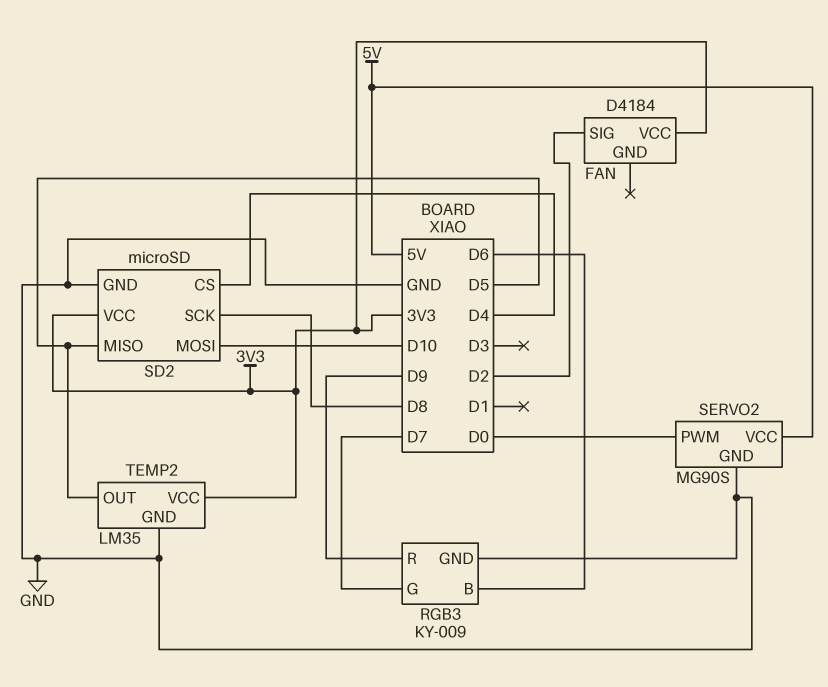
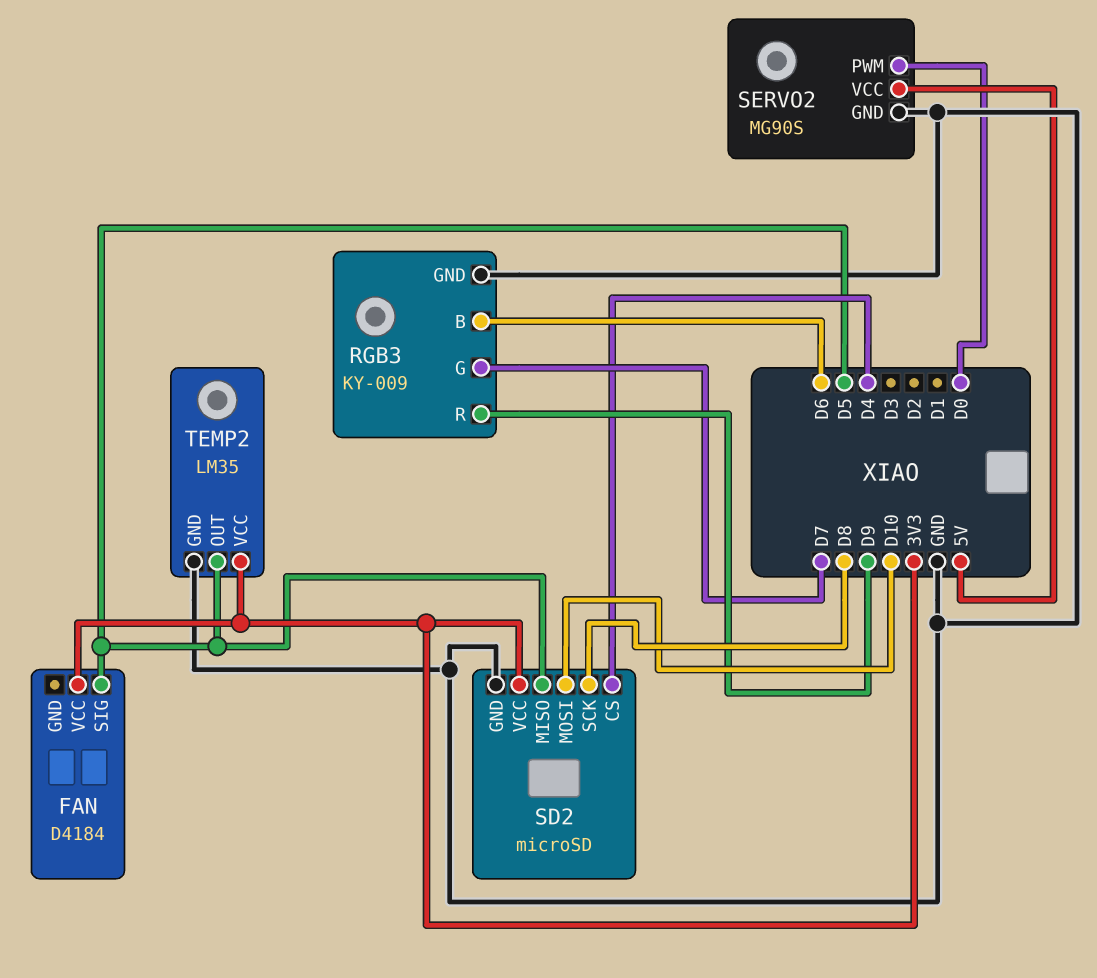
FAN pin SIG: D2 -> D5

